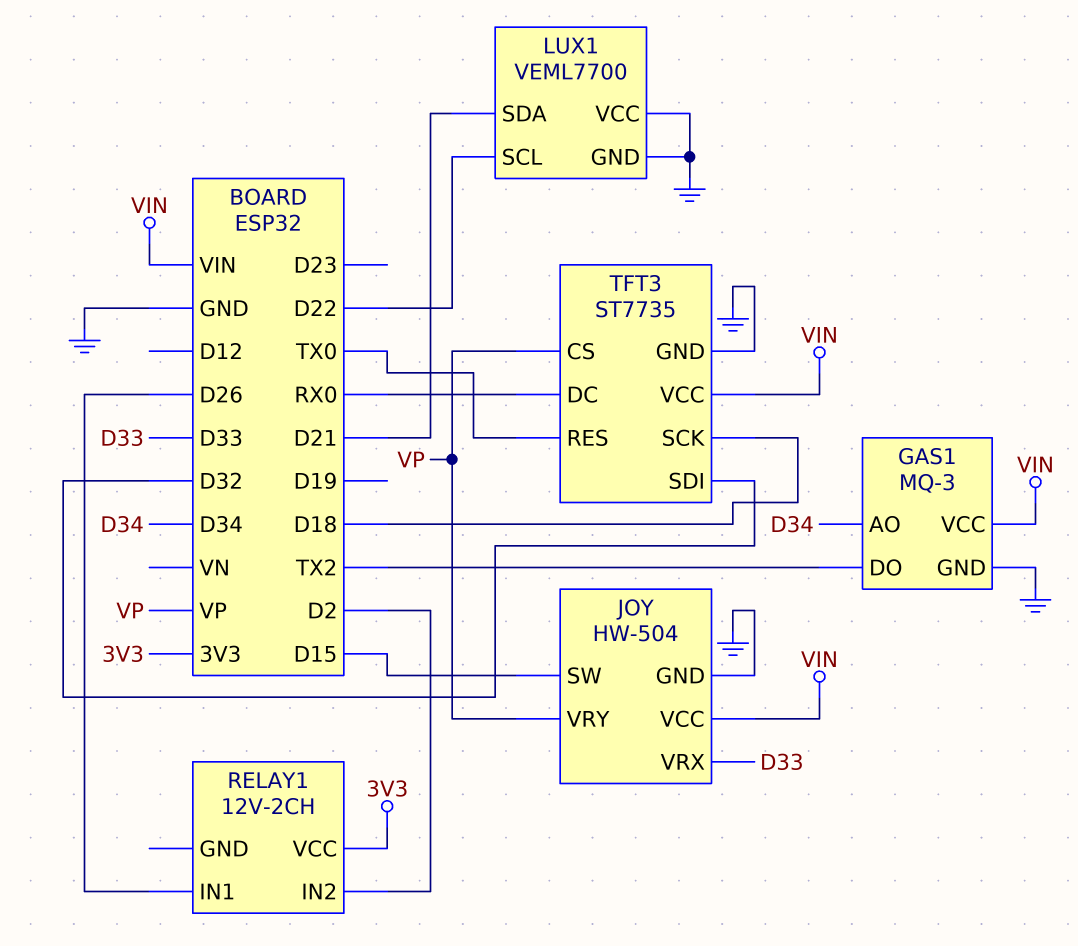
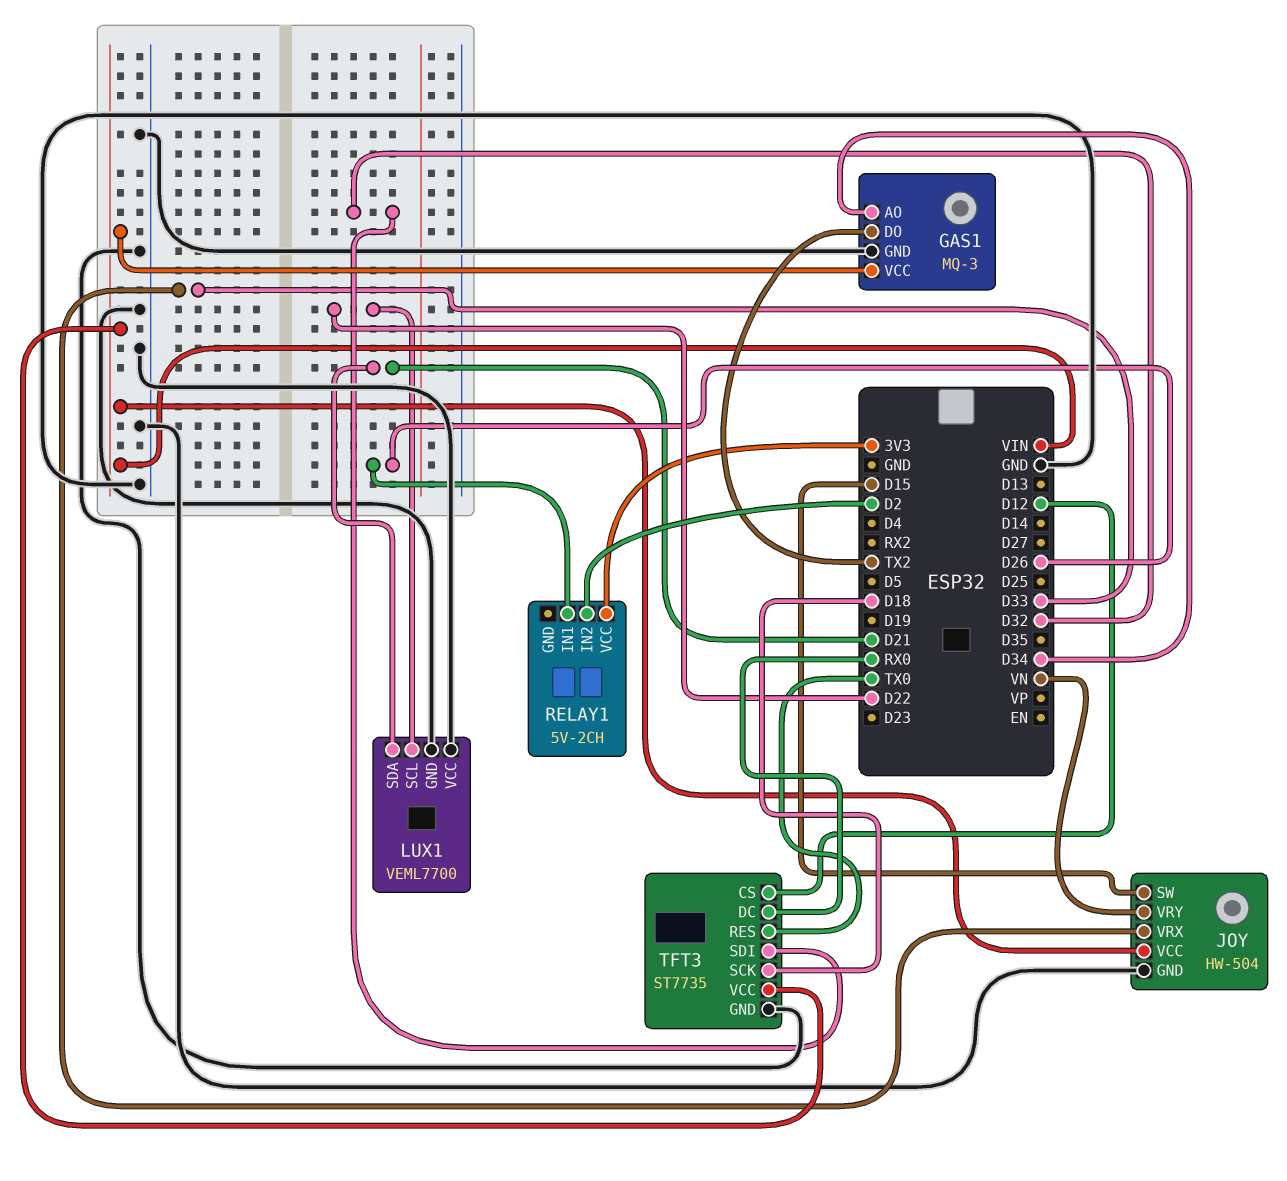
JOY pin VRY: VP -> VN
RELAY1: 12V-2CH -> 5V-2CH
TFT3 pin CS: VP -> D12

